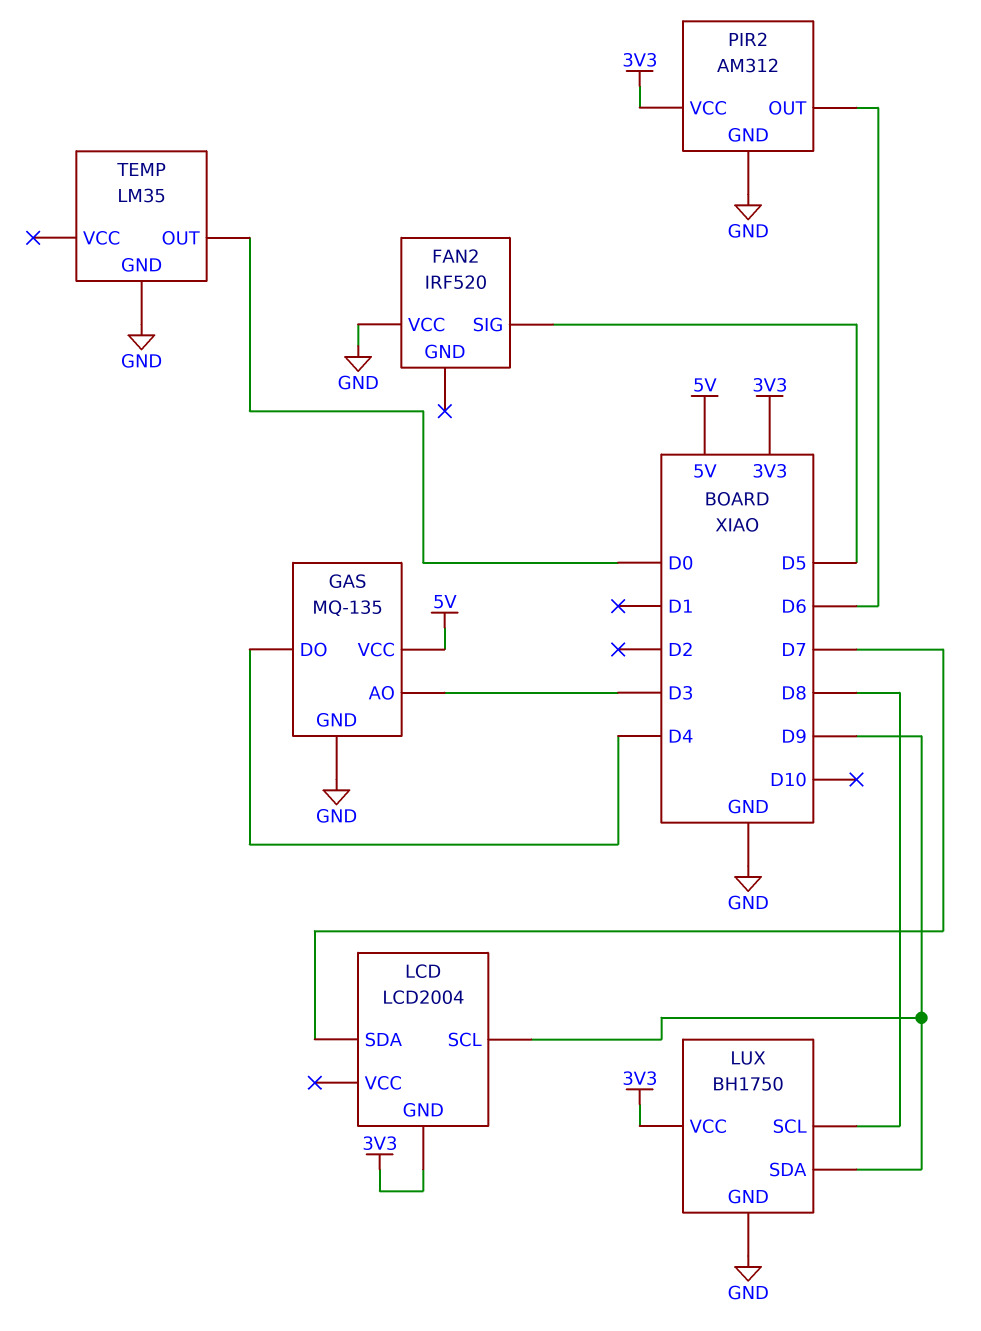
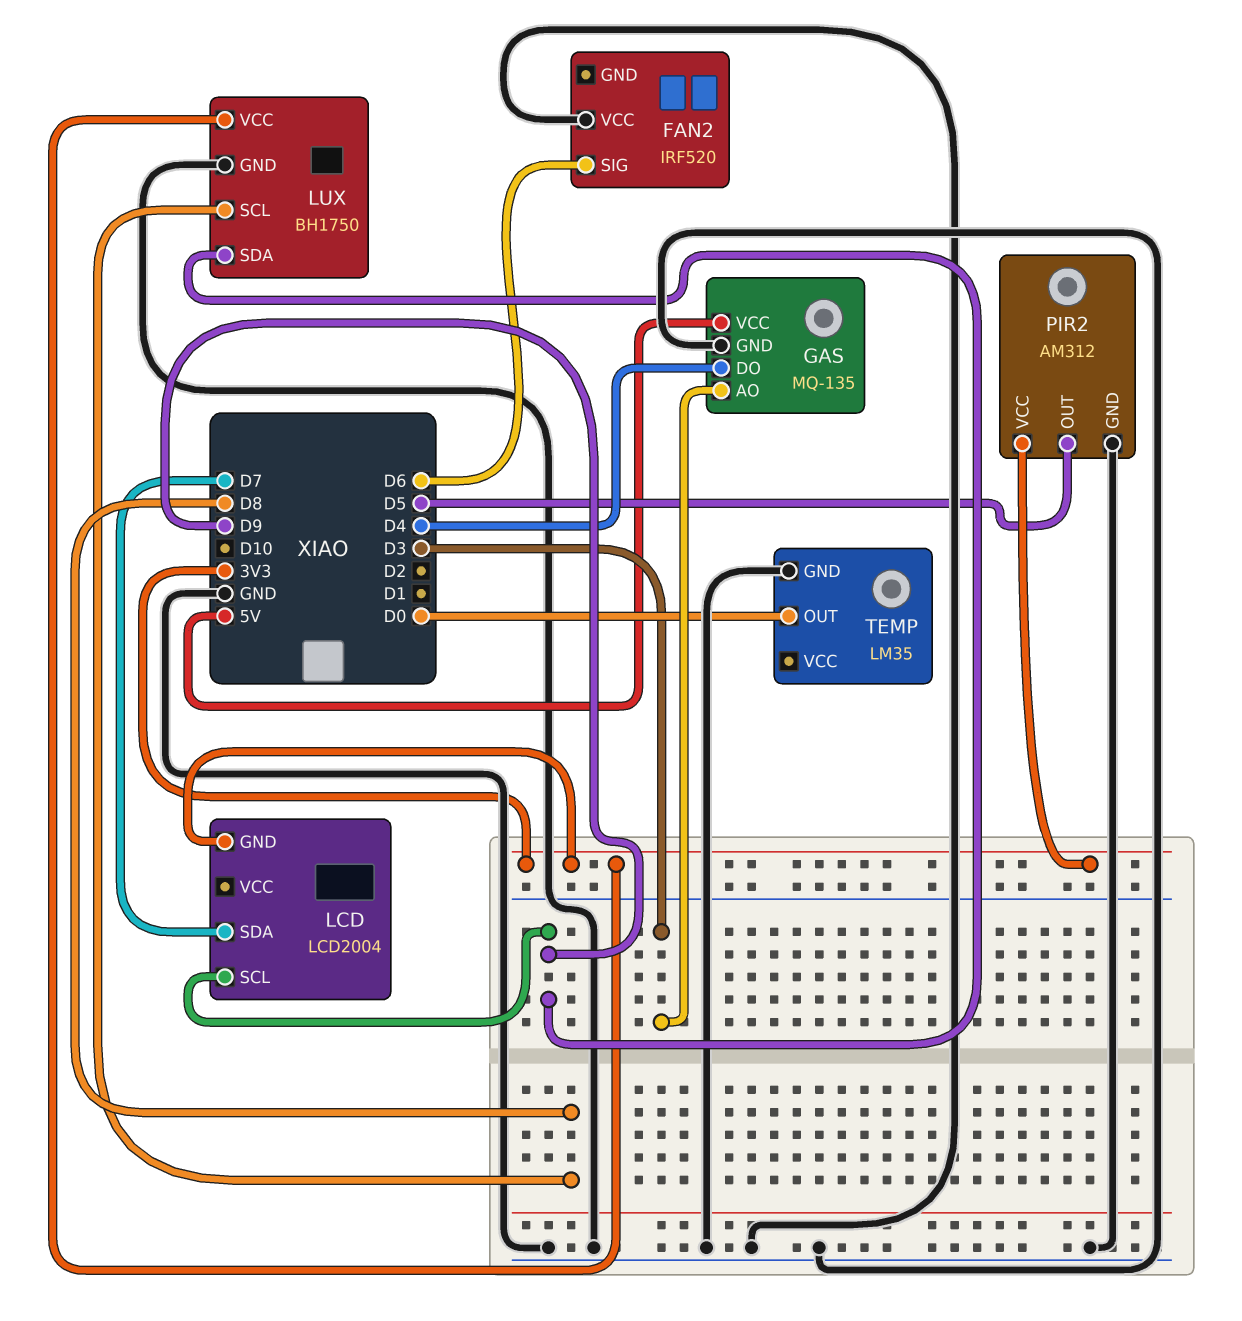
FAN2 pin SIG: D5 -> D6
PIR2 pin OUT: D6 -> D5

